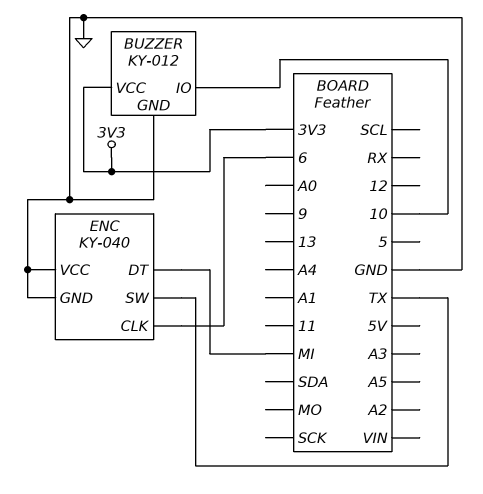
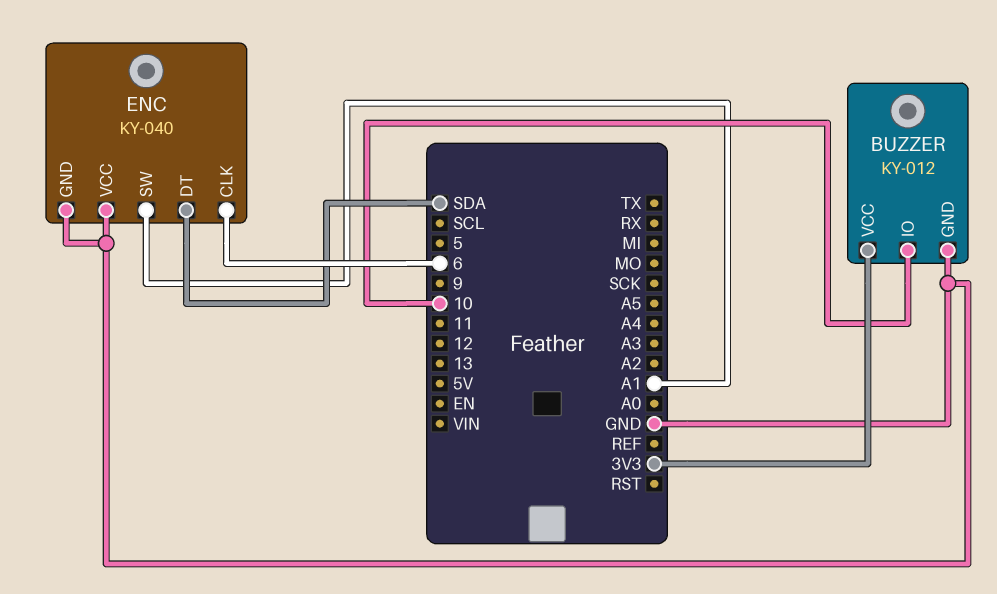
ENC pin DT: MI -> SDA
ENC pin SW: TX -> A1

